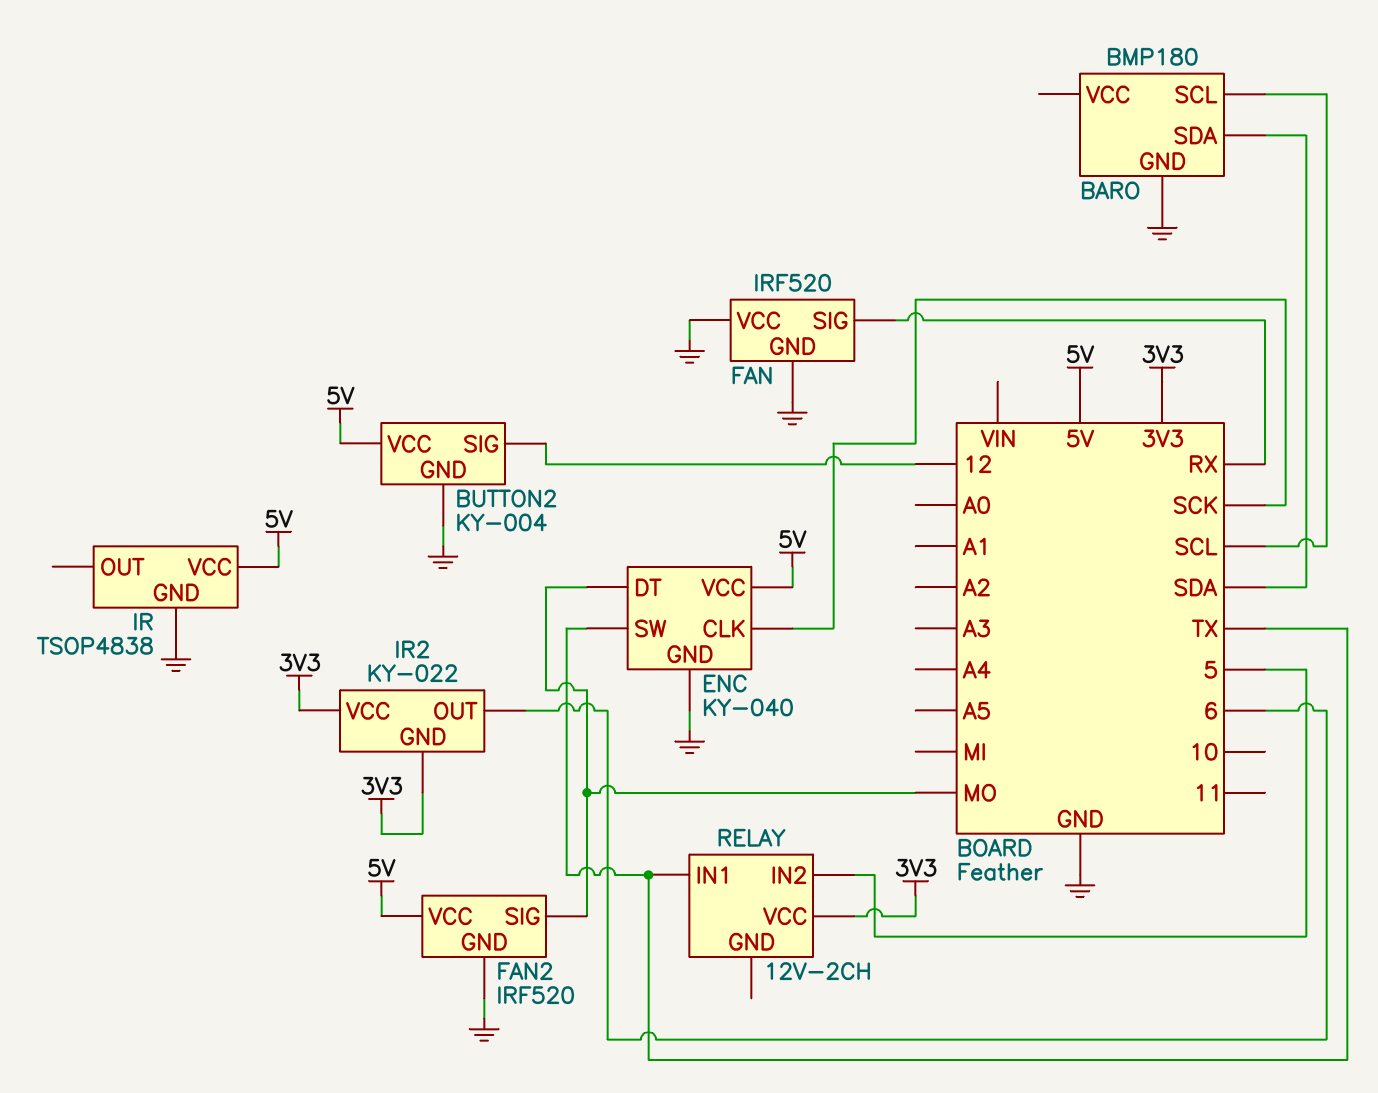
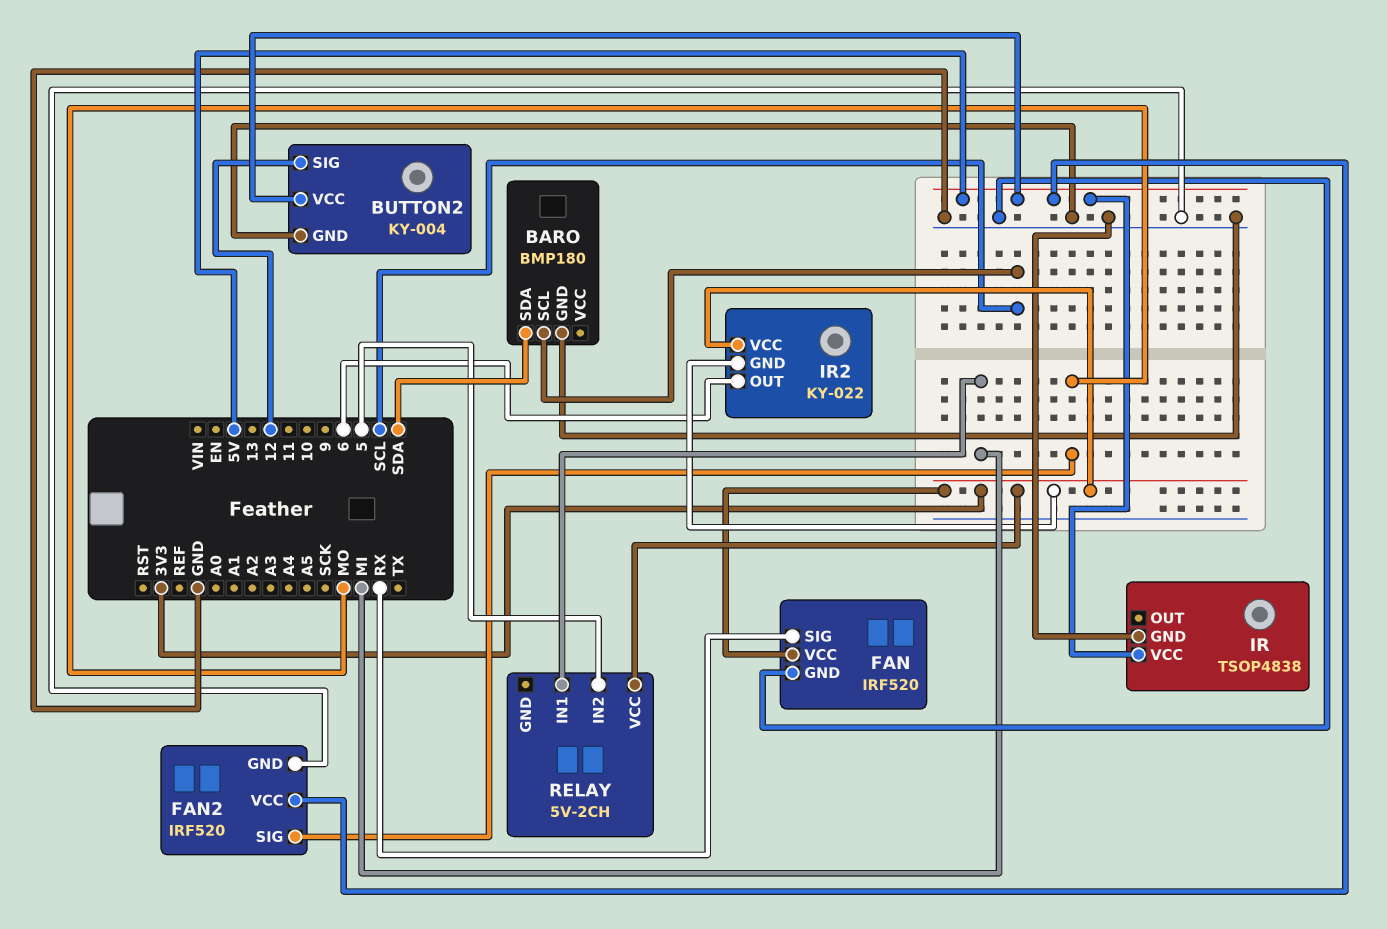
ENC: KY-040 -> none
ENC pin CLK: SCK -> none
ENC pin DT: MO -> none
ENC pin GND: GND -> none
ENC pin SW: TX -> none
ENC pin VCC: 5V -> none
FAN pin VCC: GND -> 3V3
RELAY: 12V-2CH -> 5V-2CH
RELAY pin IN1: TX -> MI

